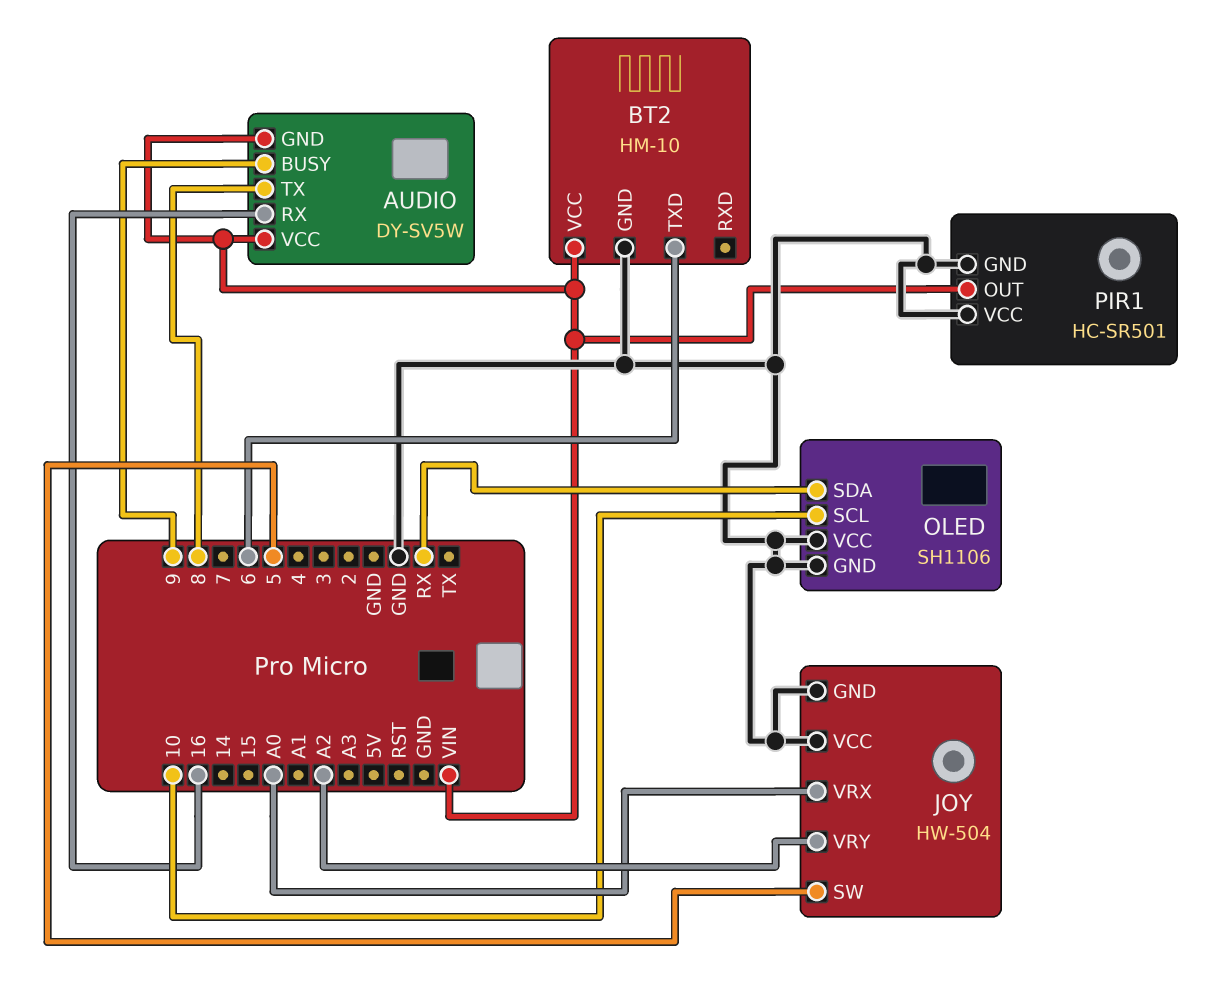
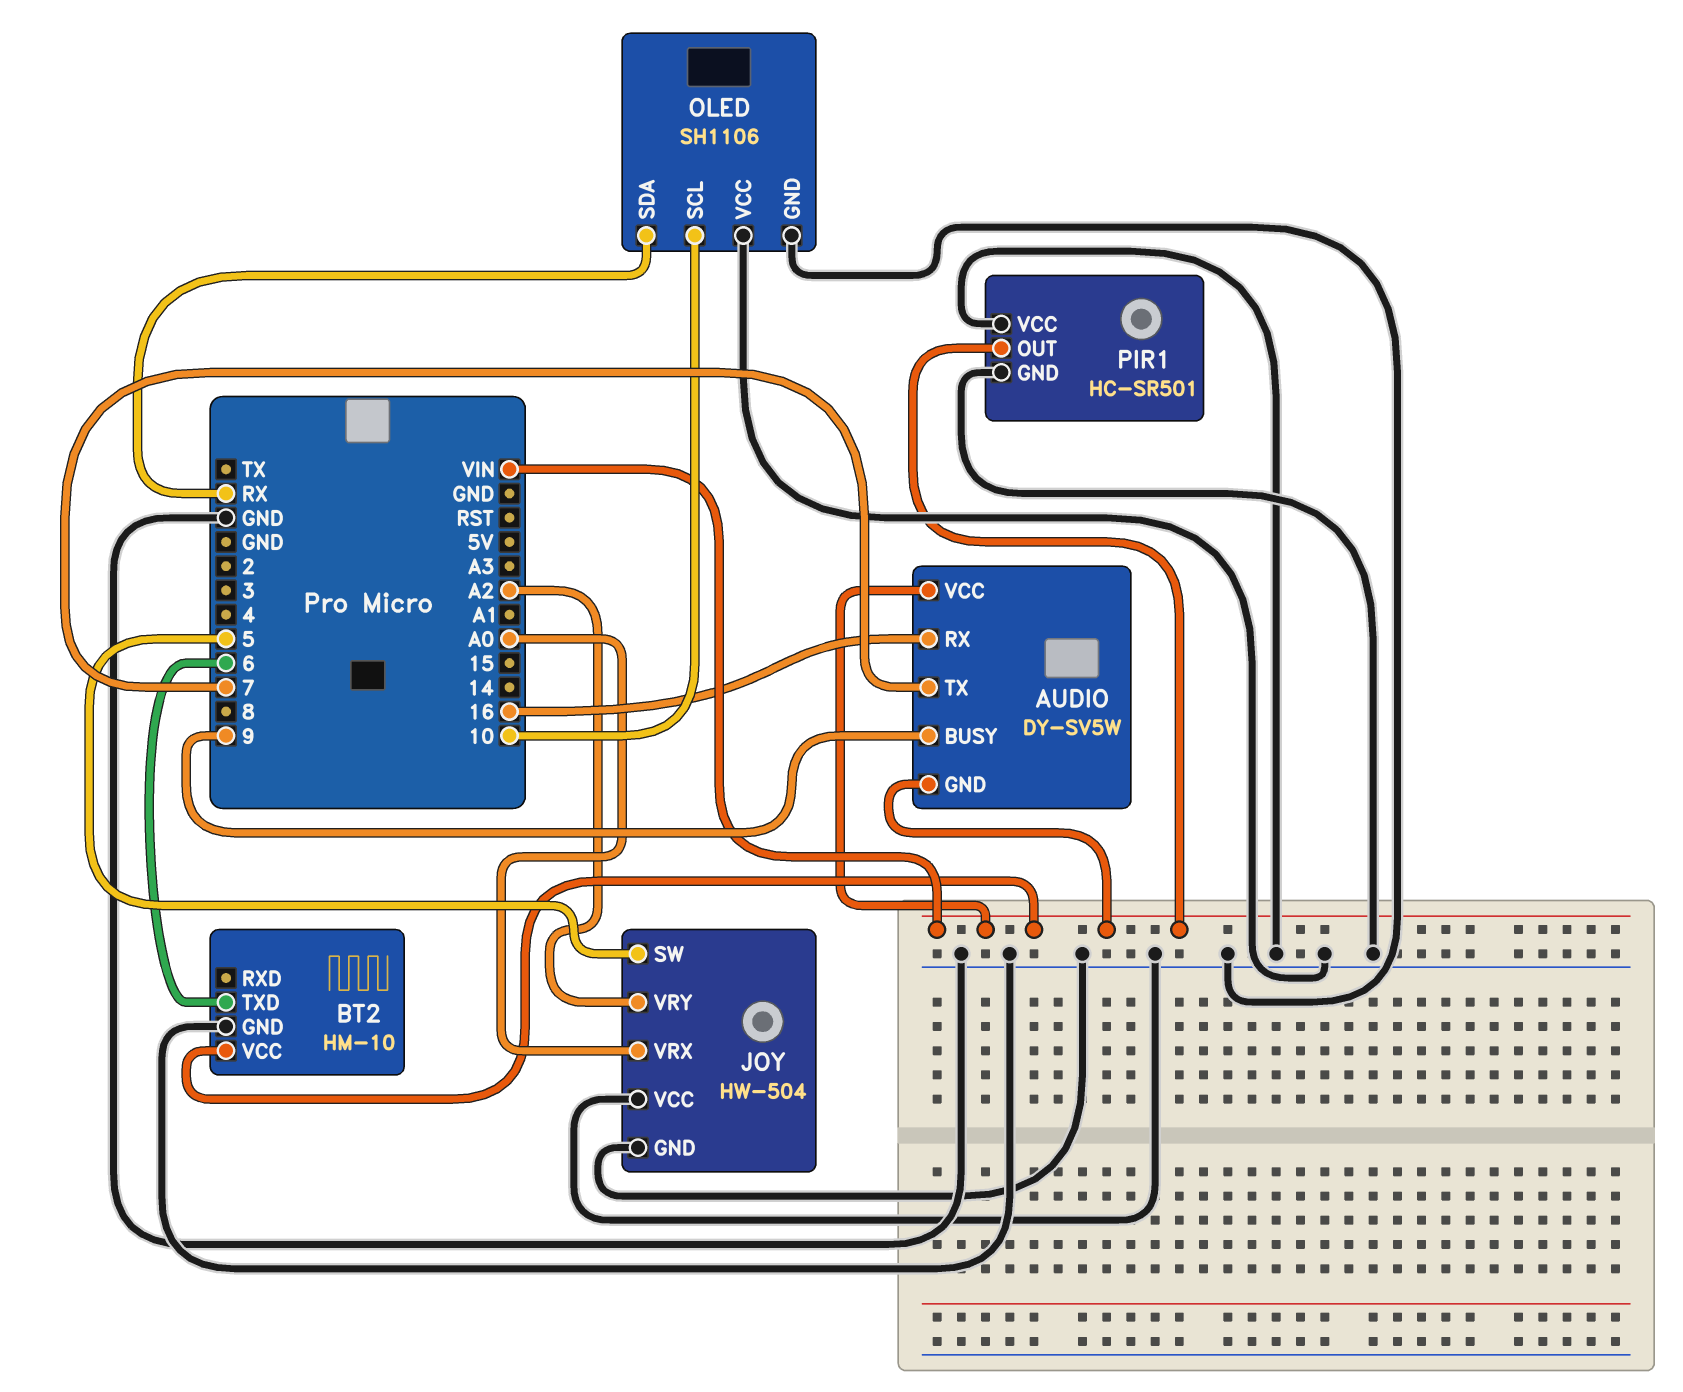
AUDIO pin TX: 8 -> 7

